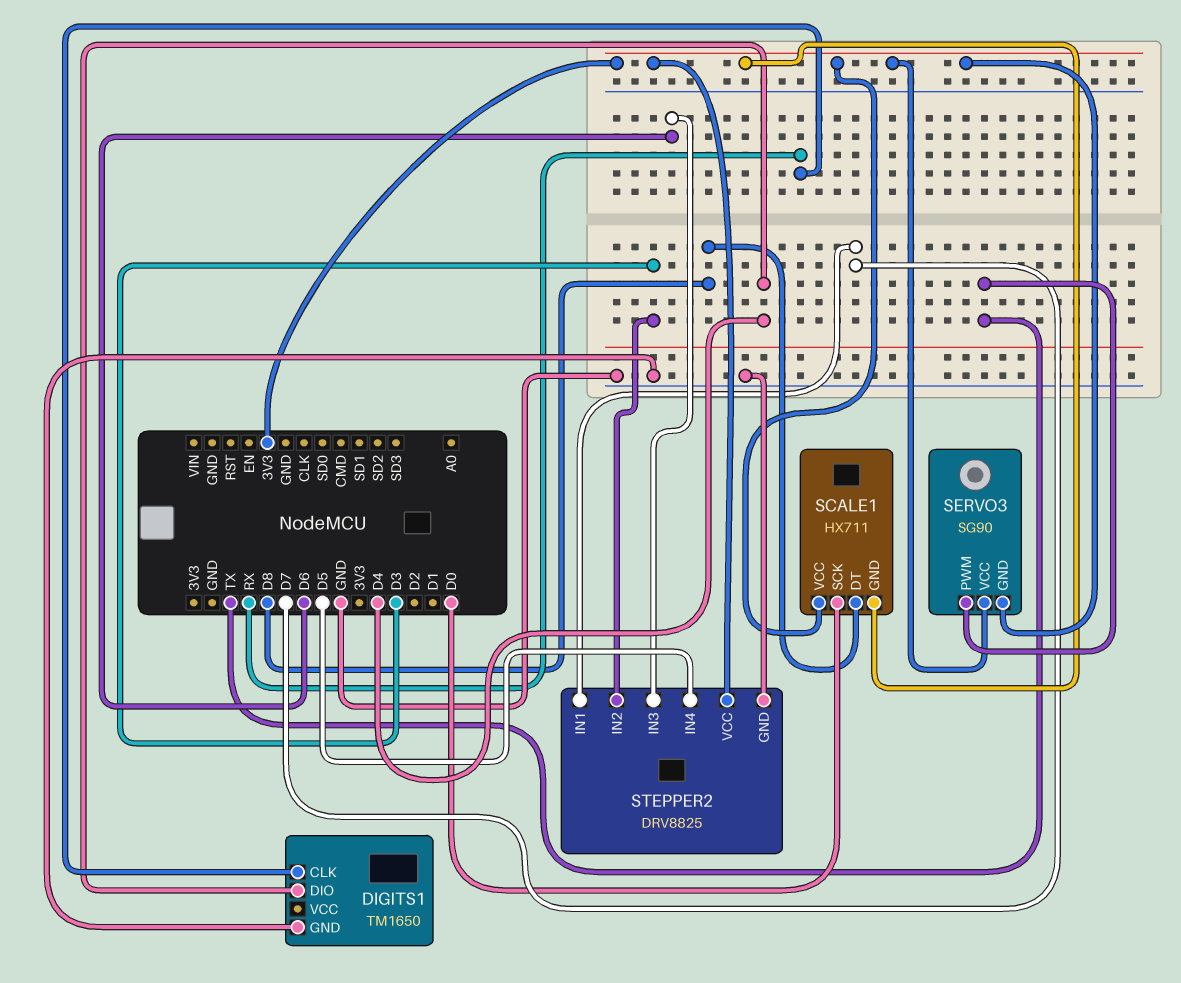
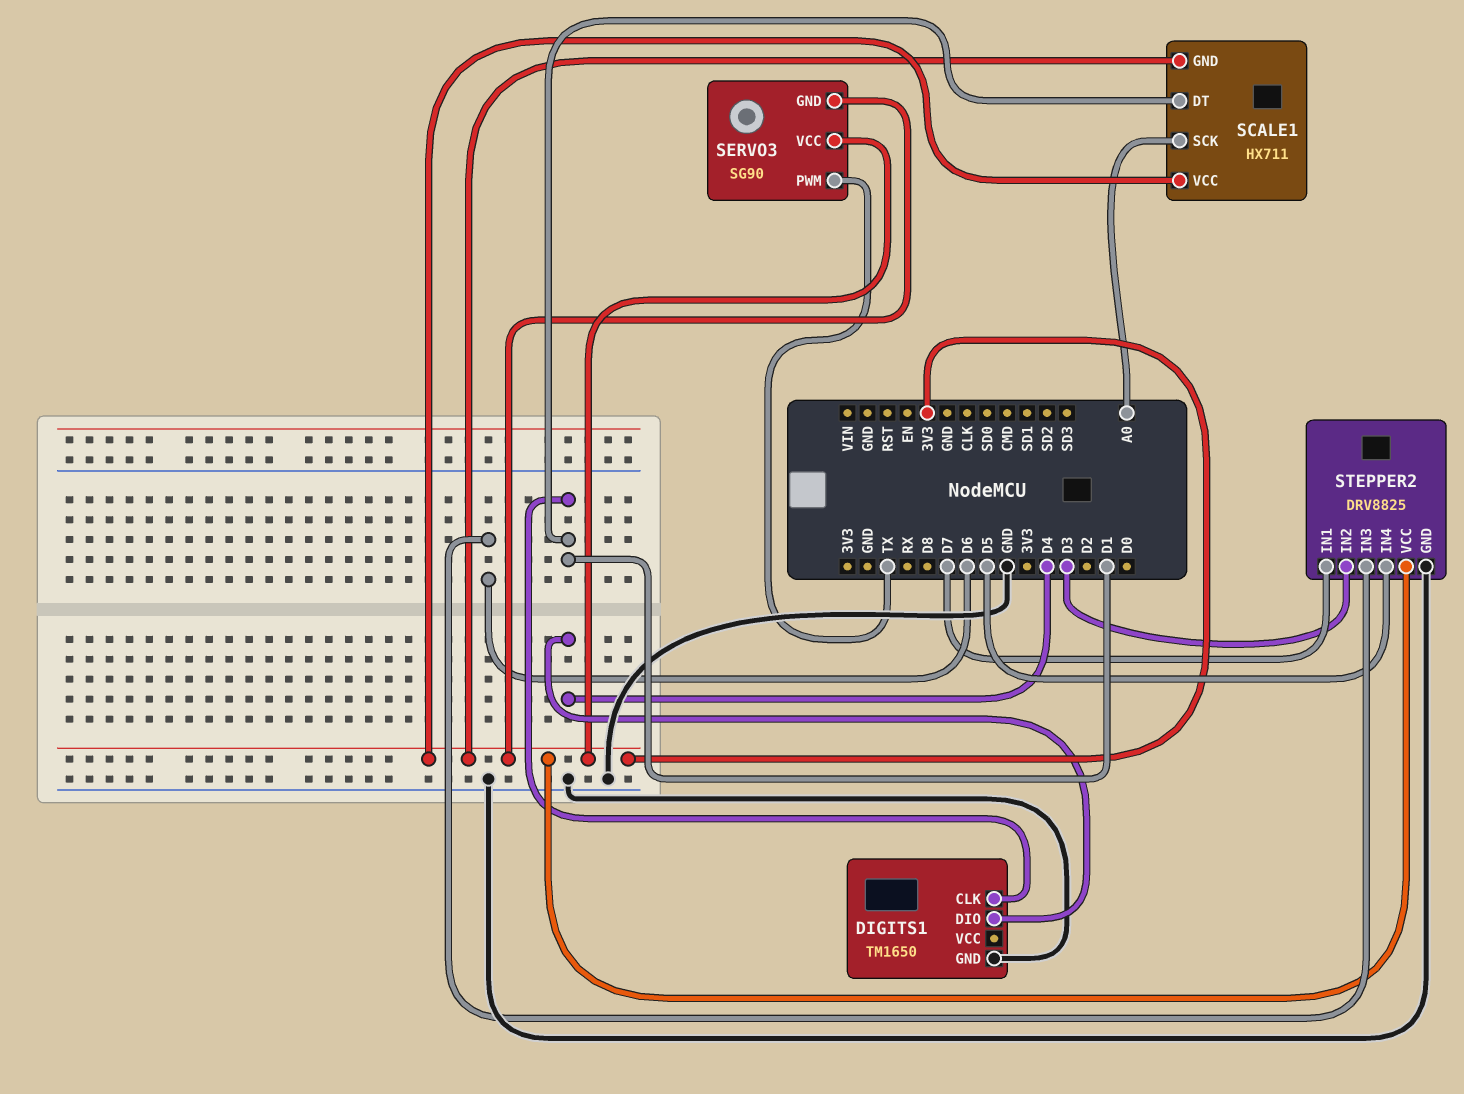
DIGITS1 pin CLK: RX -> D1
SCALE1 pin DT: D8 -> D1
SCALE1 pin SCK: D0 -> A0

